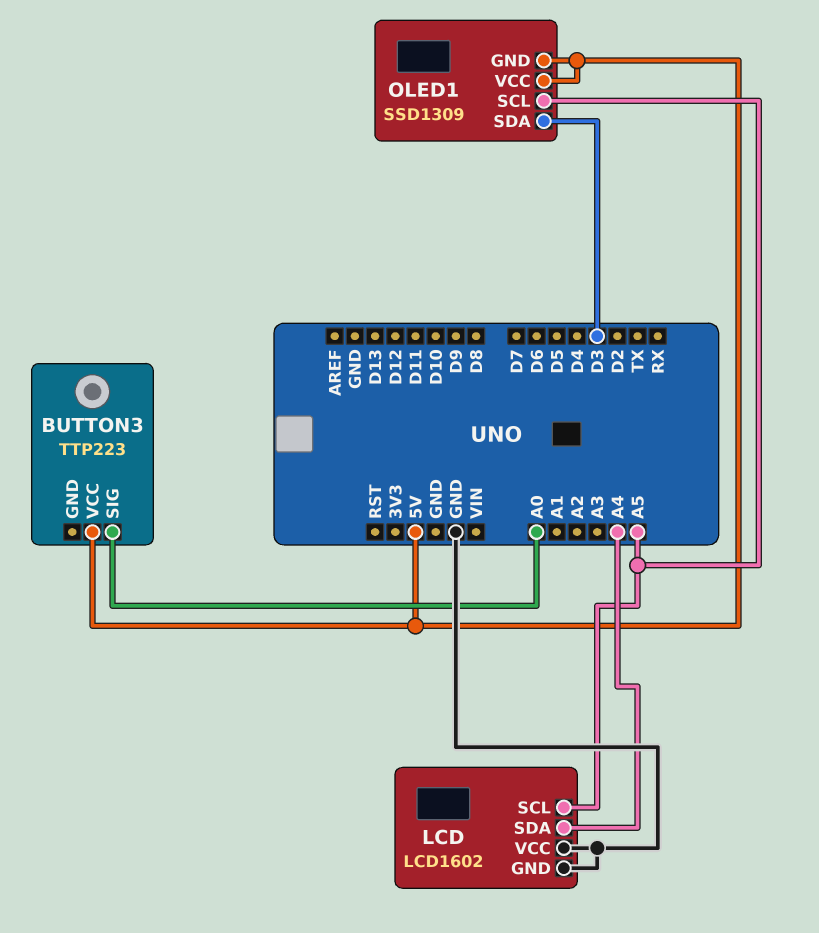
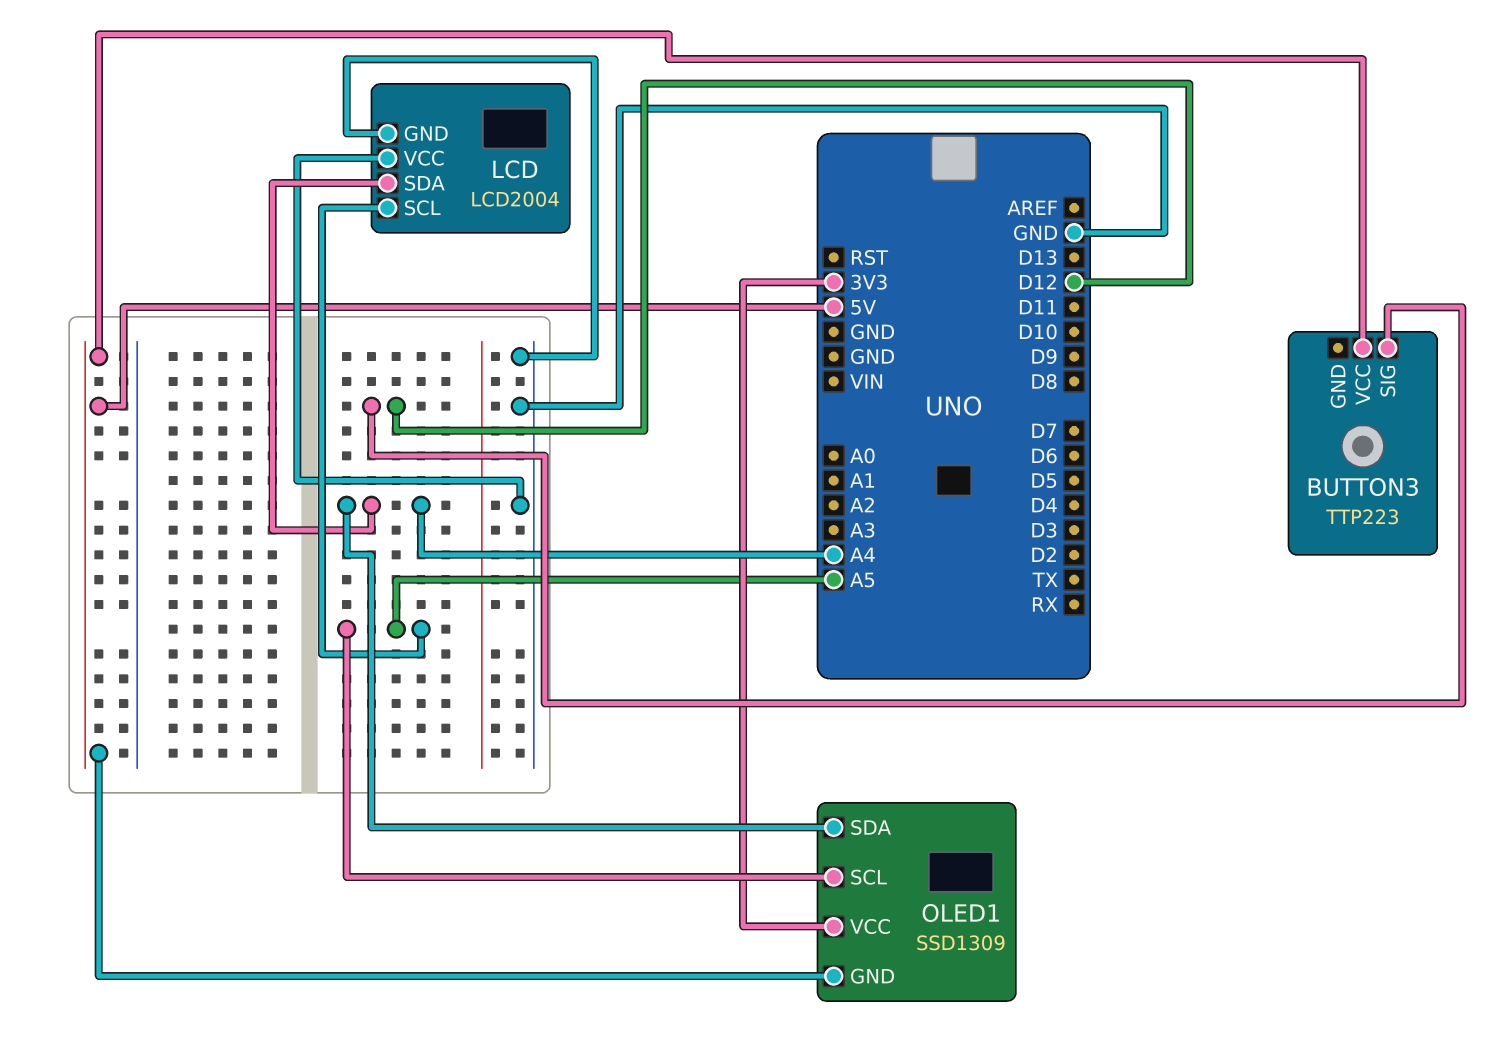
BUTTON3 pin SIG: A0 -> D12
LCD: LCD1602 -> LCD2004
OLED1 pin SDA: D3 -> A4
OLED1 pin VCC: 5V -> 3V3

